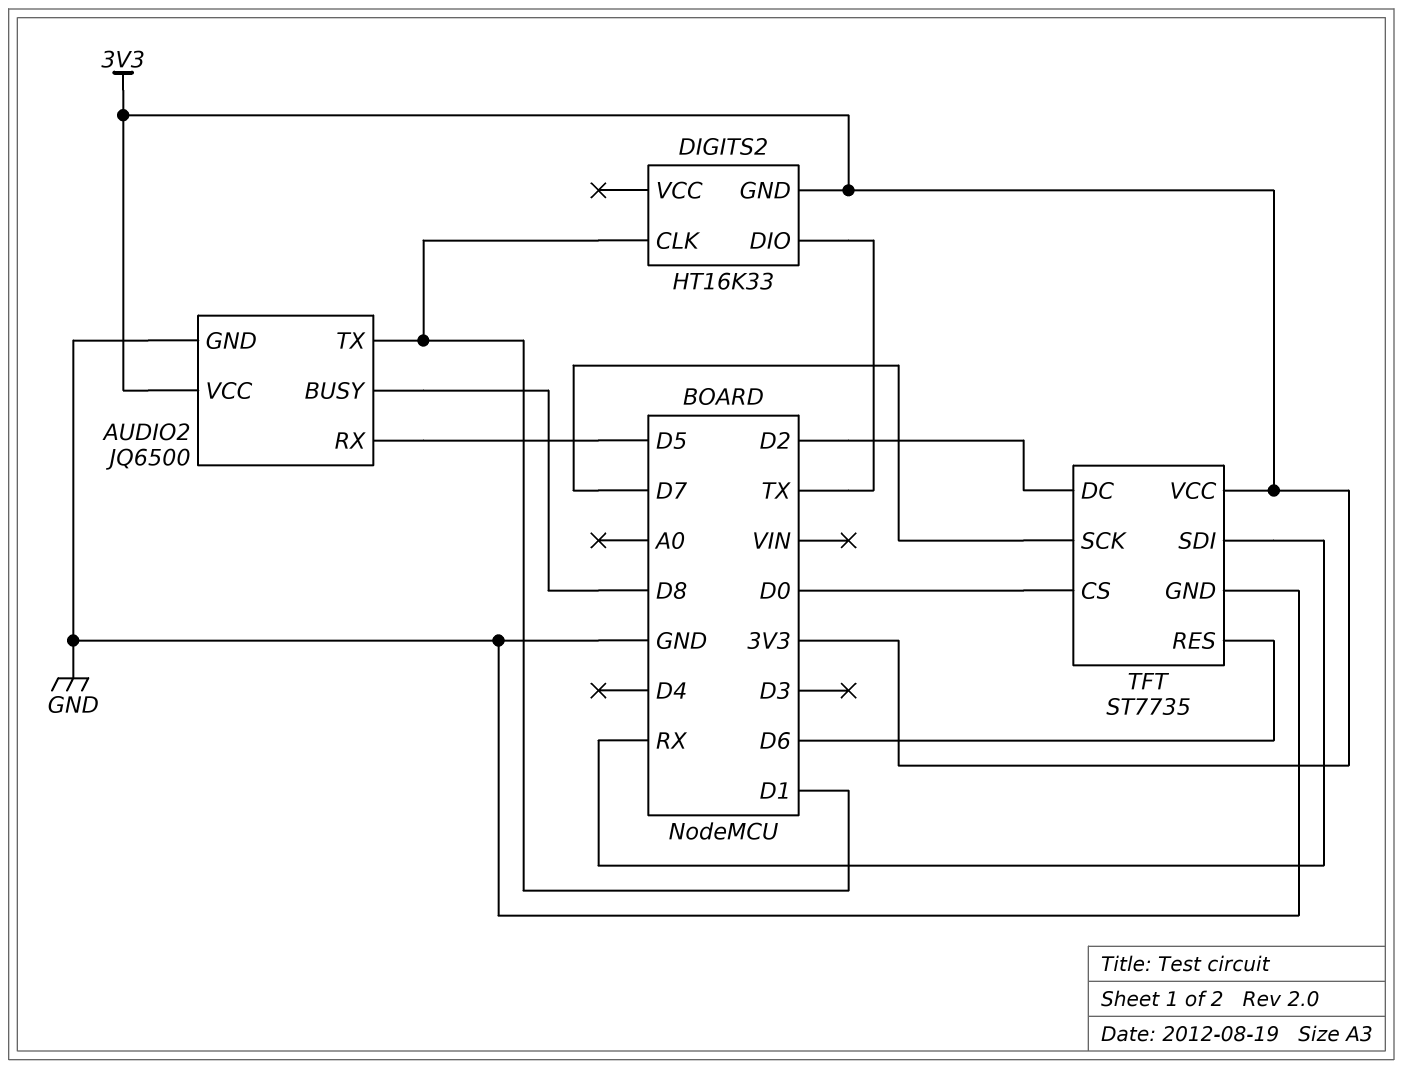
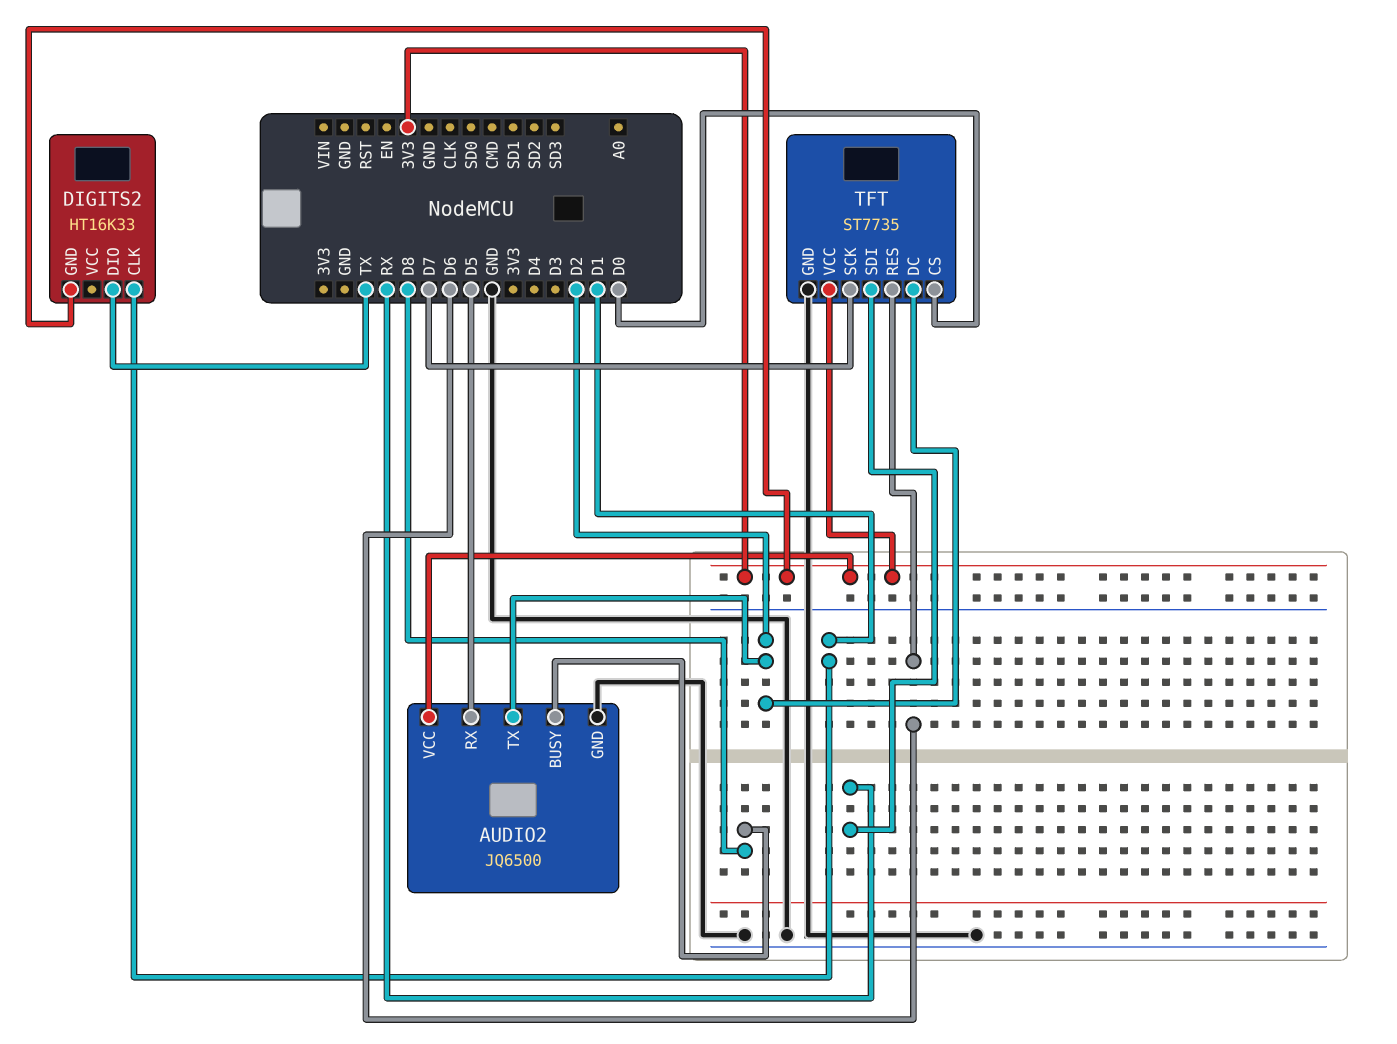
AUDIO2 pin TX: D1 -> D2

